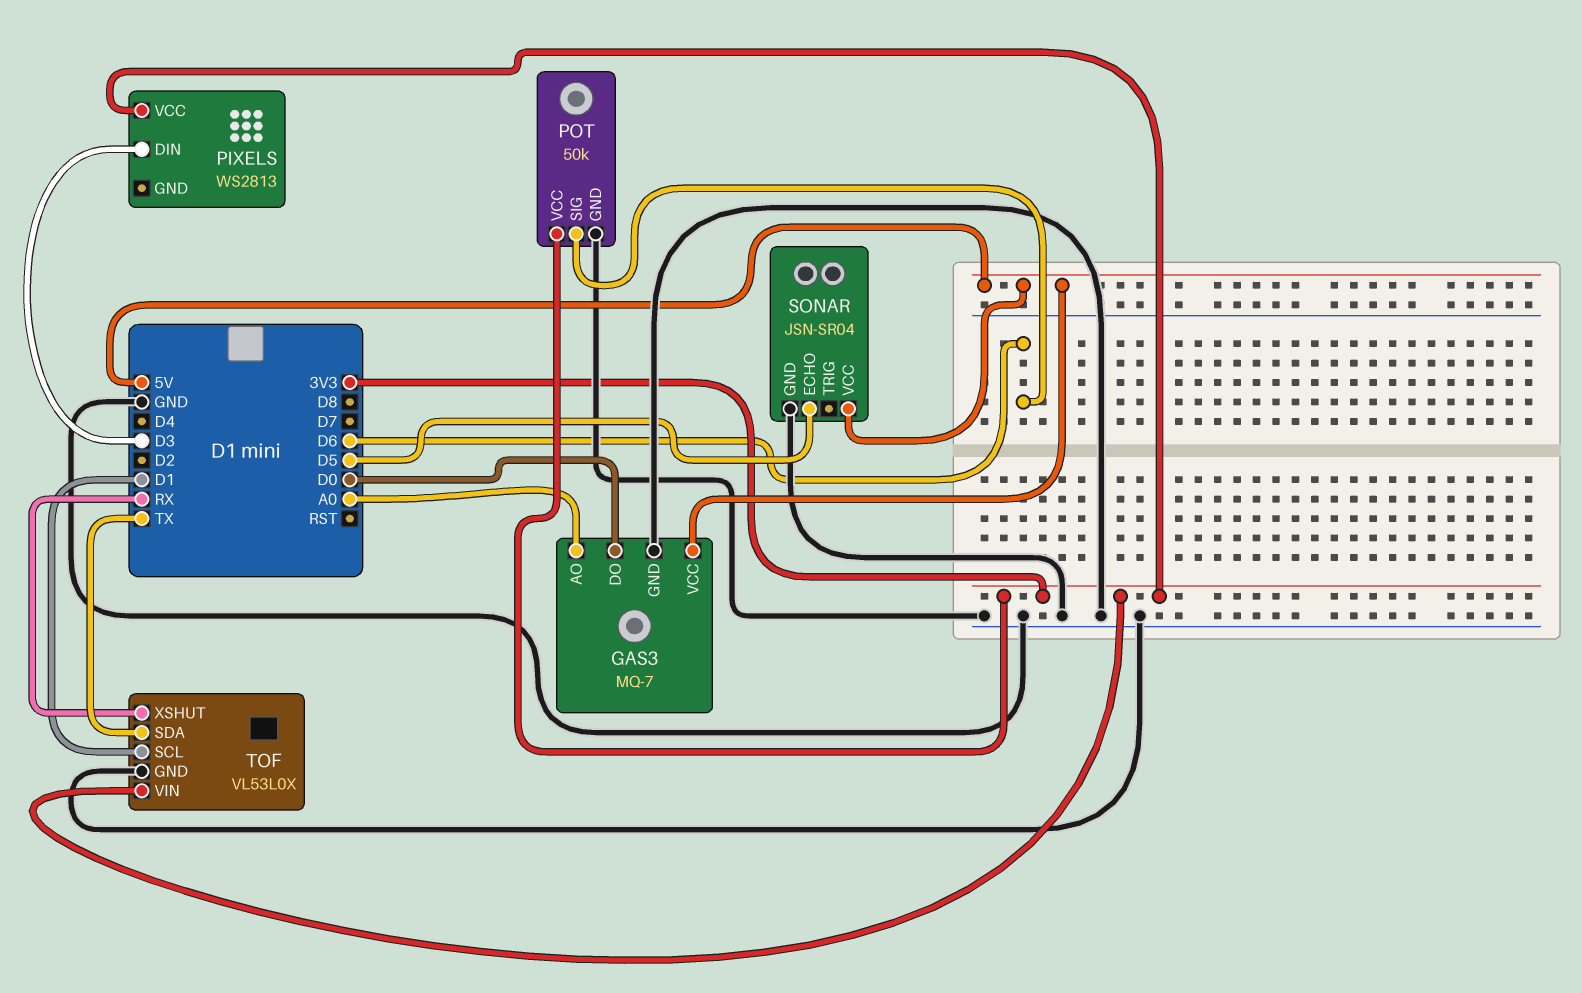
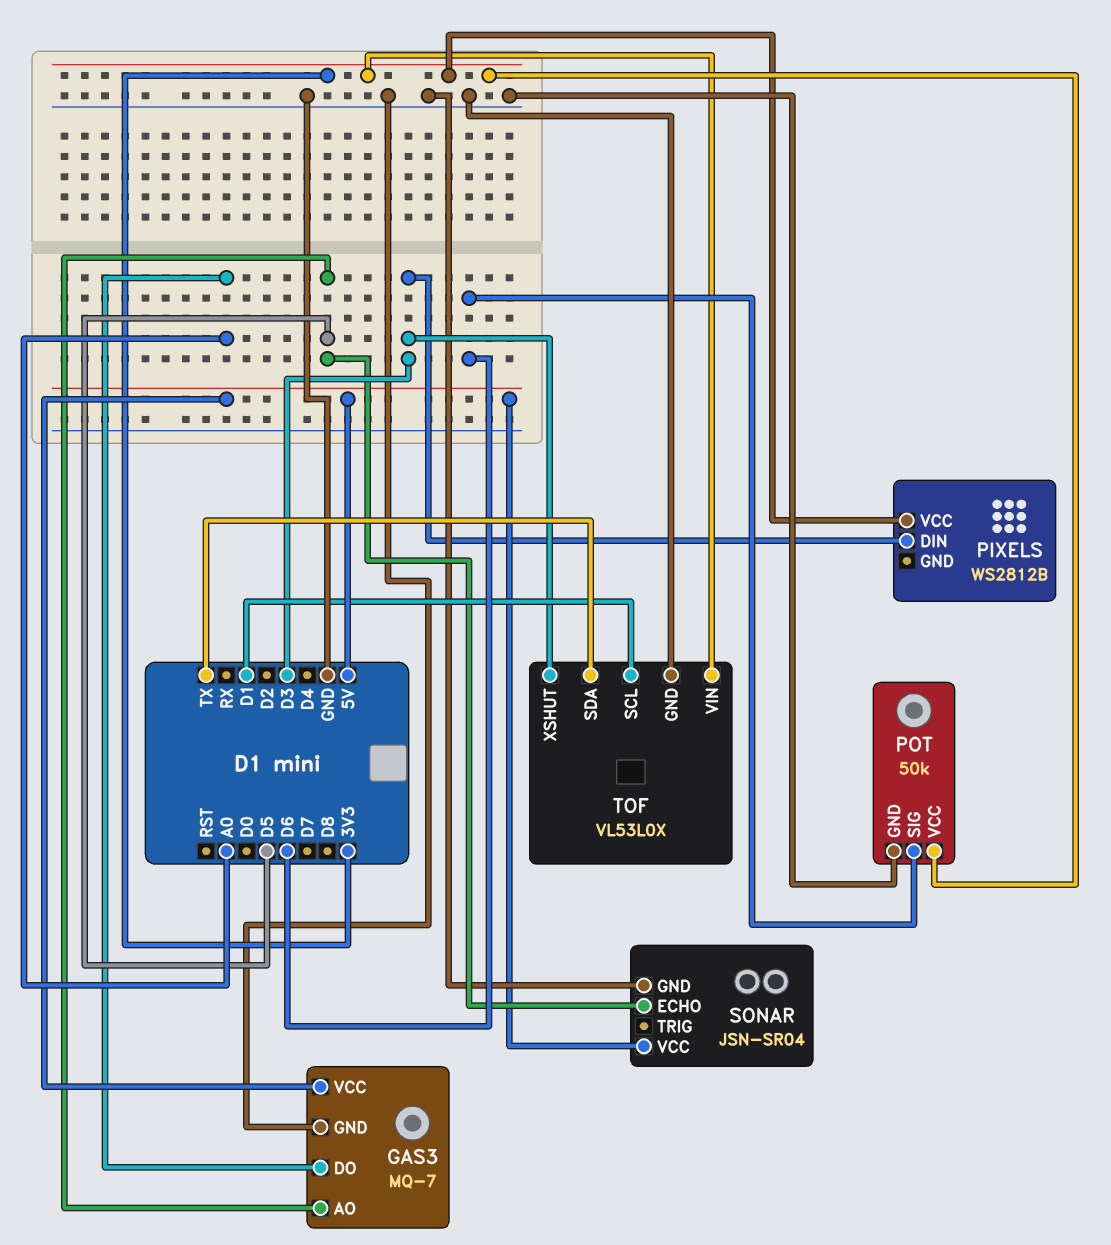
GAS3 pin AO: A0 -> D5
GAS3 pin DO: D0 -> A0
PIXELS: WS2813 -> WS2812B
TOF pin XSHUT: RX -> D3

